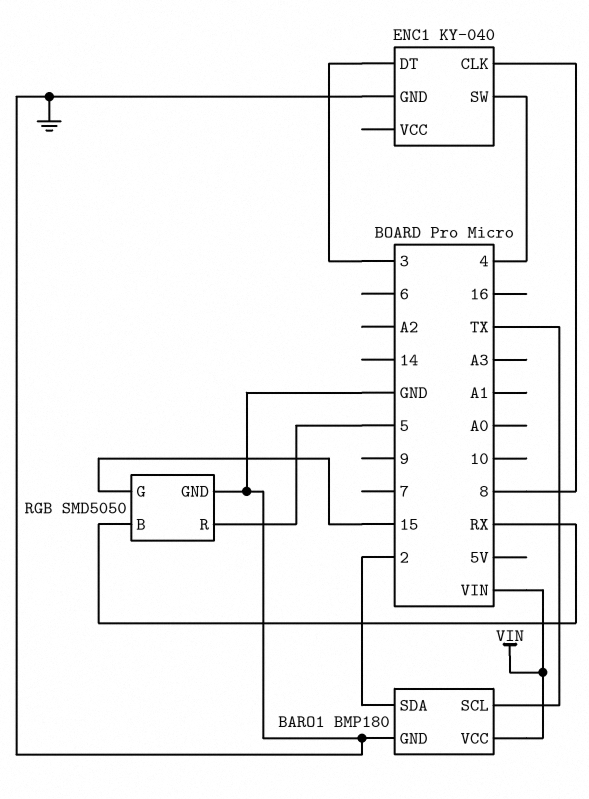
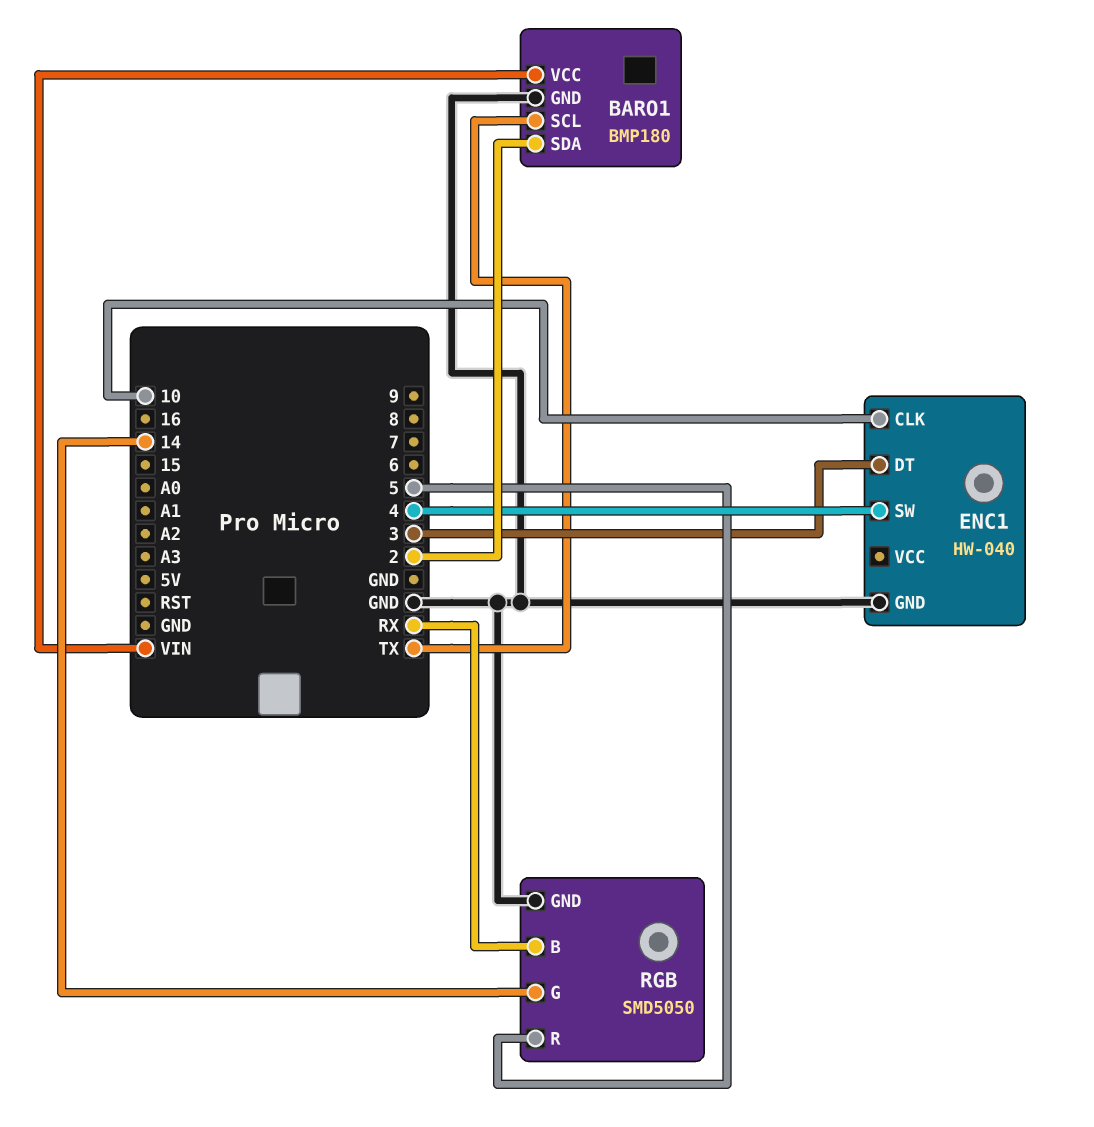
ENC1: KY-040 -> HW-040
ENC1 pin CLK: 8 -> 10
RGB pin G: 15 -> 14

